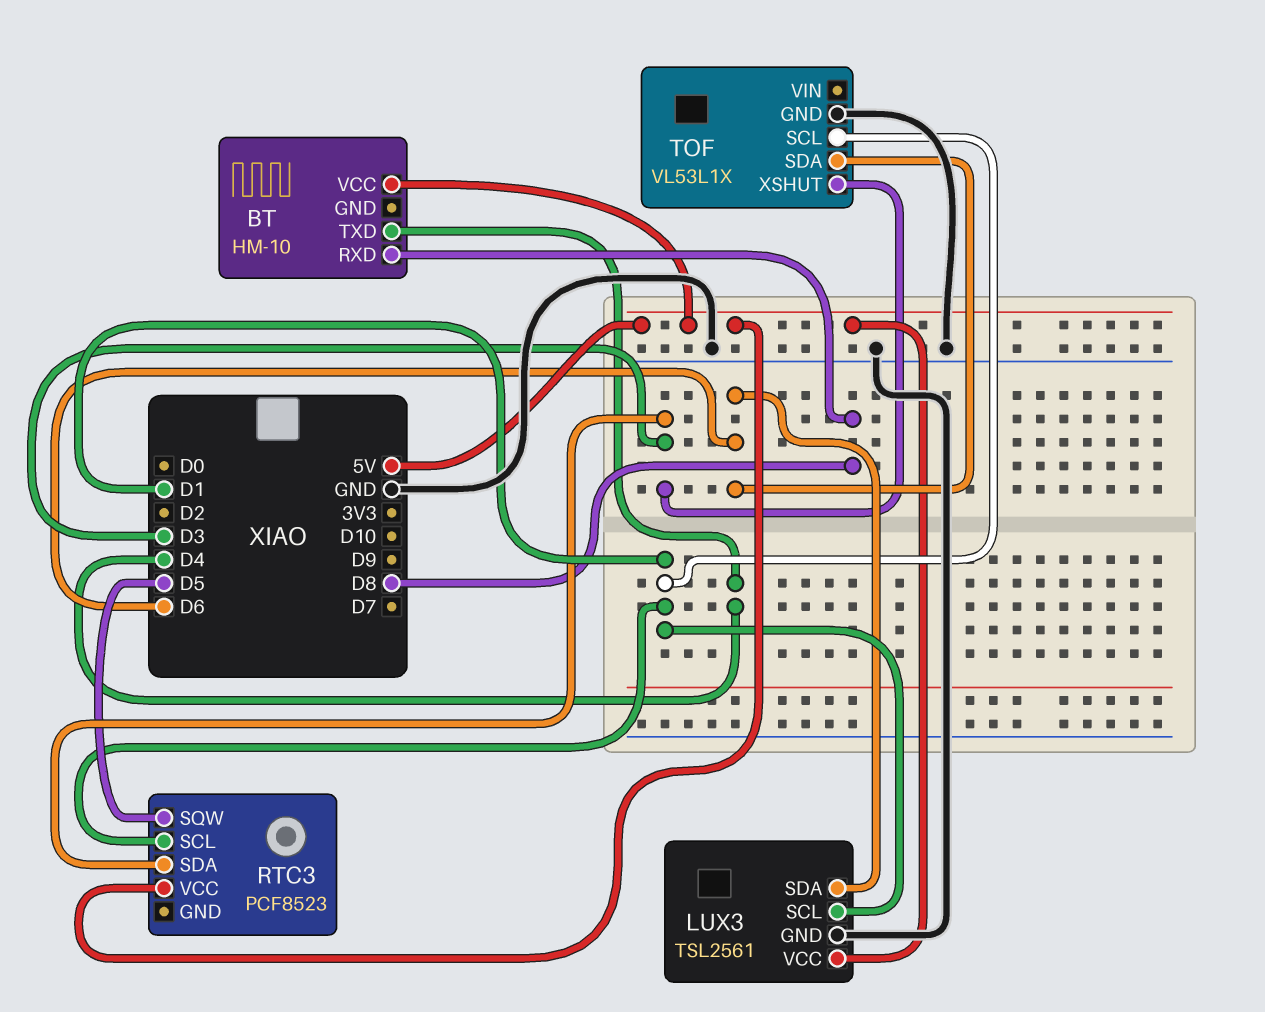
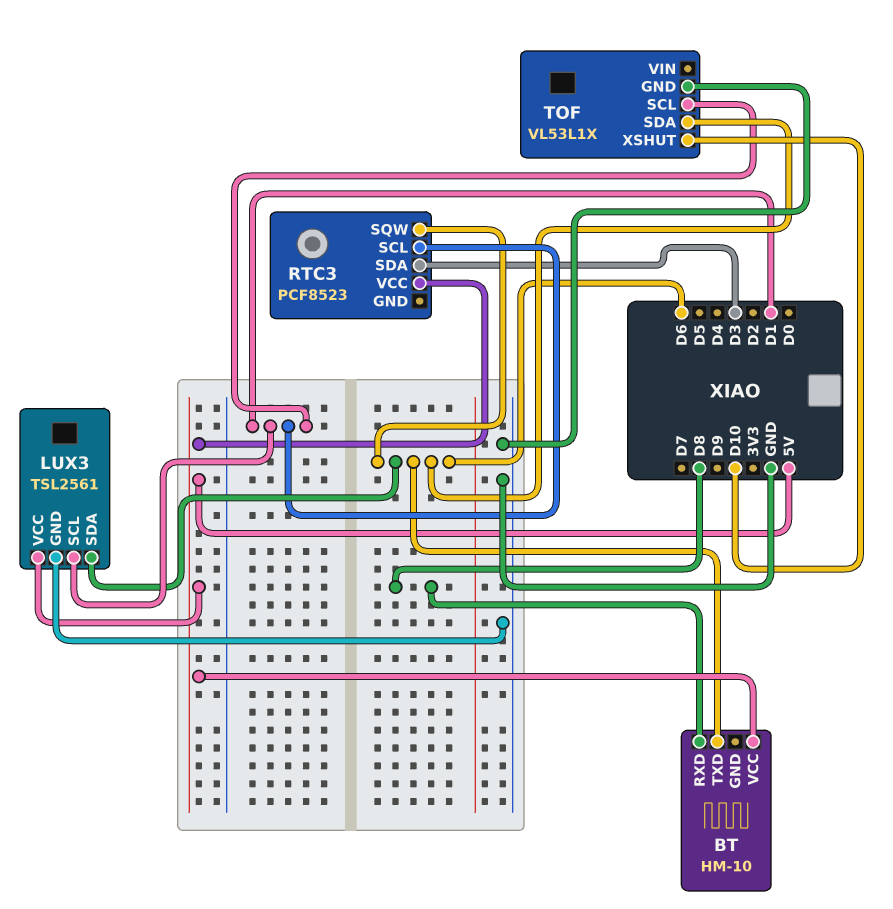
BT pin TXD: D4 -> D6
RTC3 pin SQW: D5 -> D6
TOF pin XSHUT: D3 -> D10

